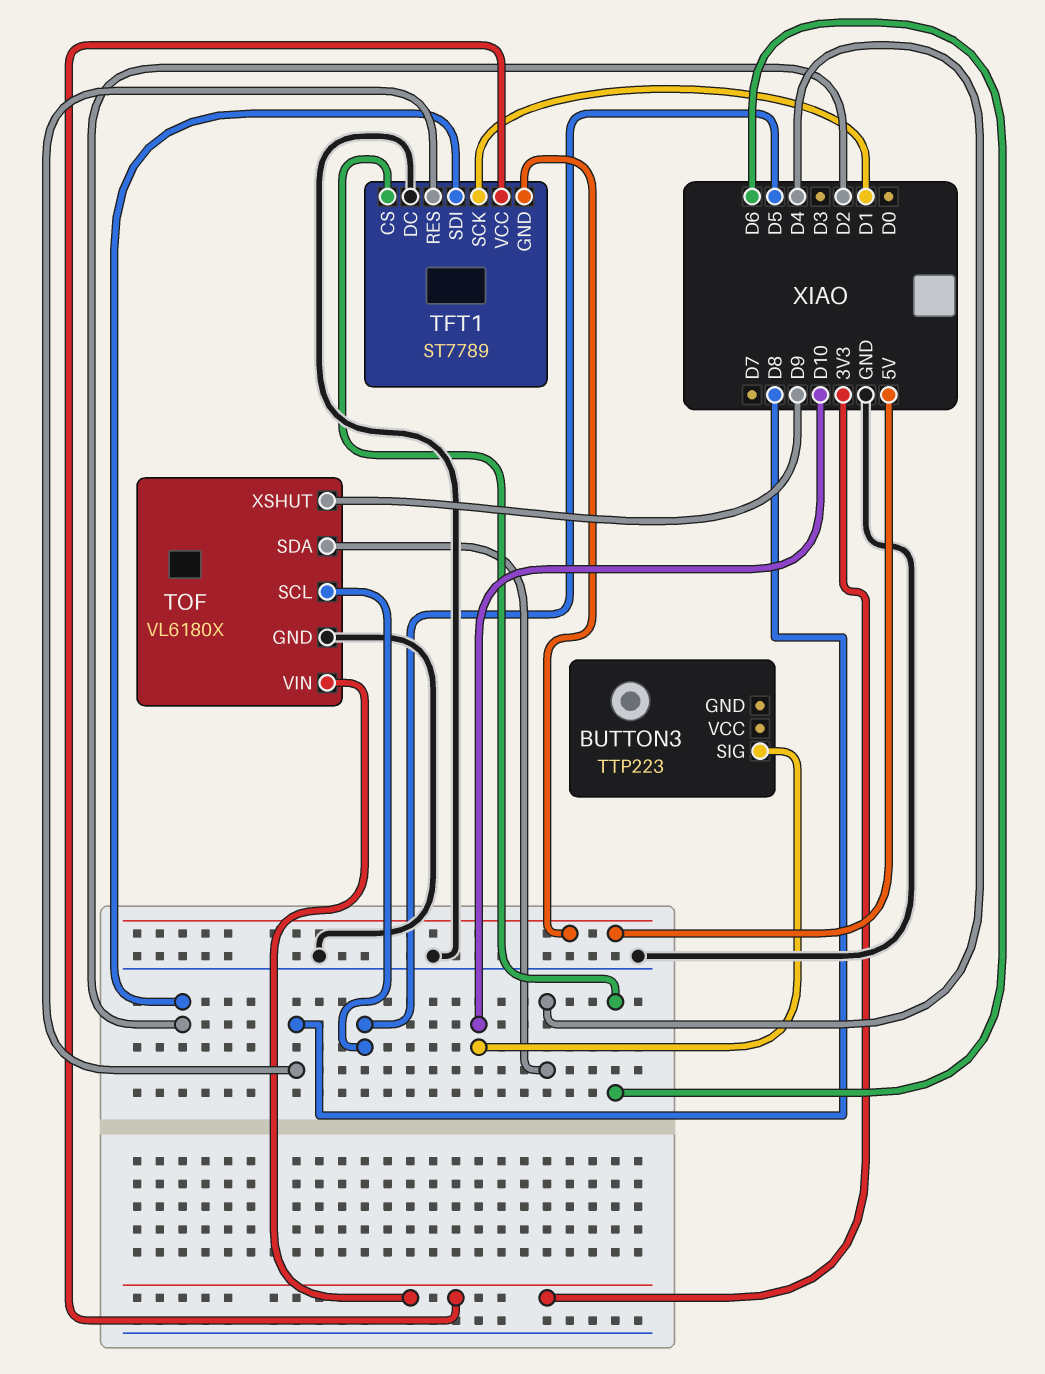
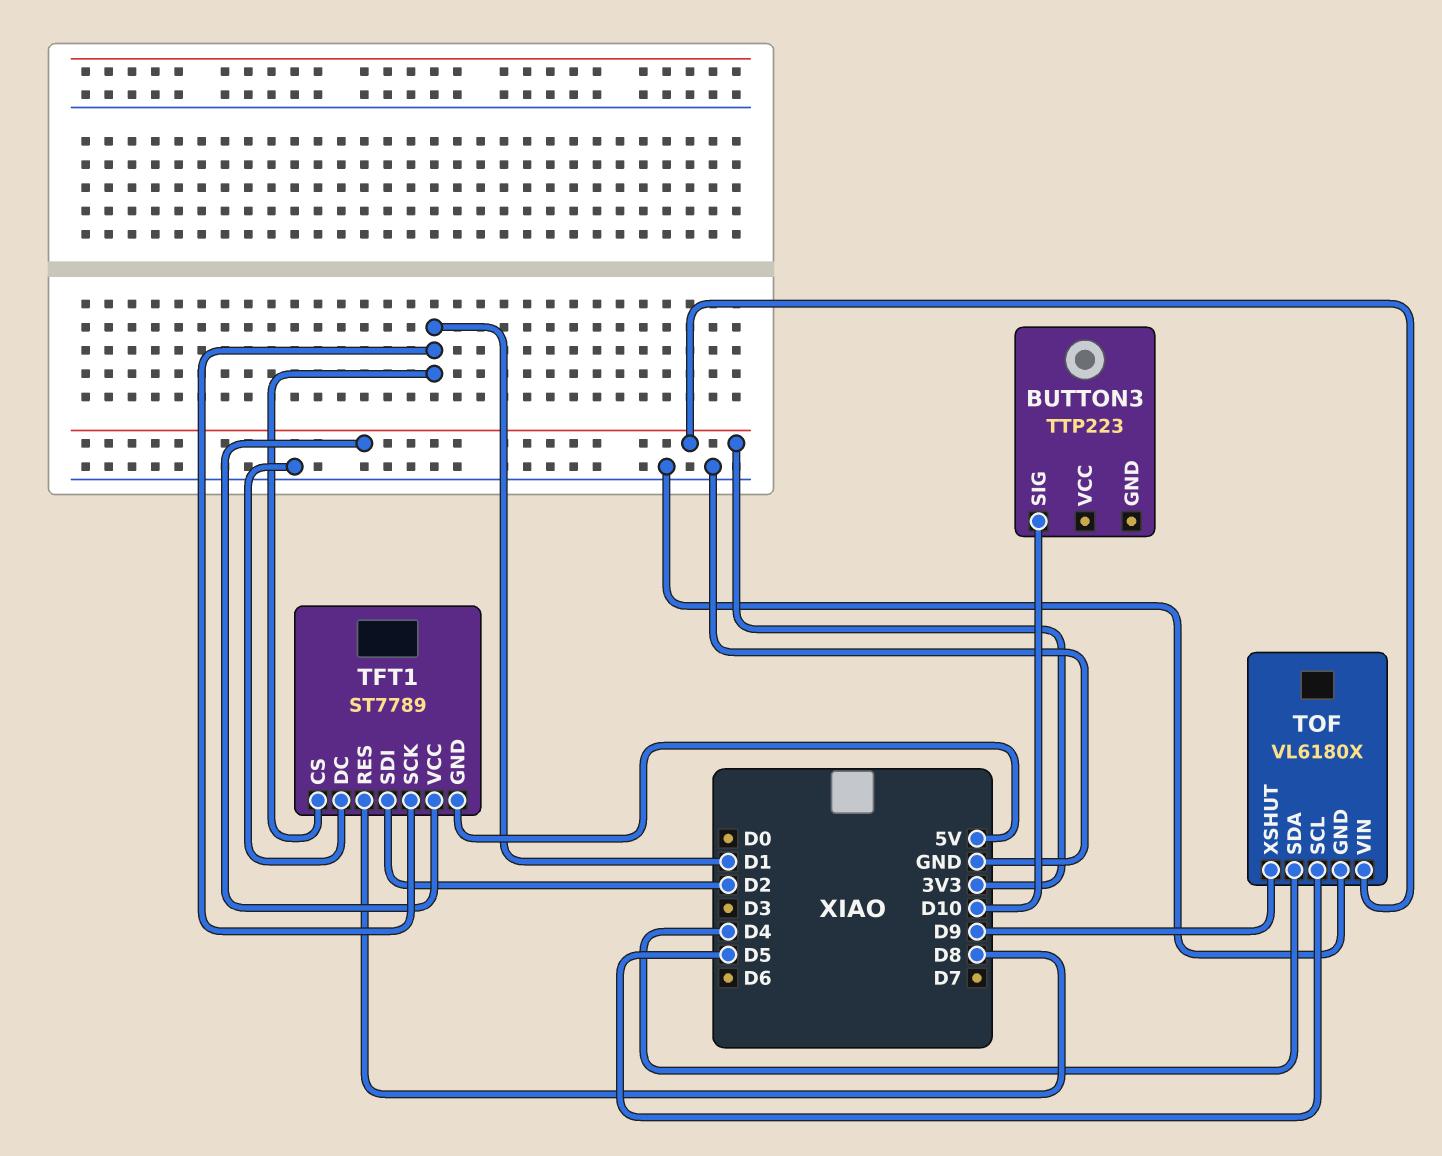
TFT1 pin CS: D6 -> D1

